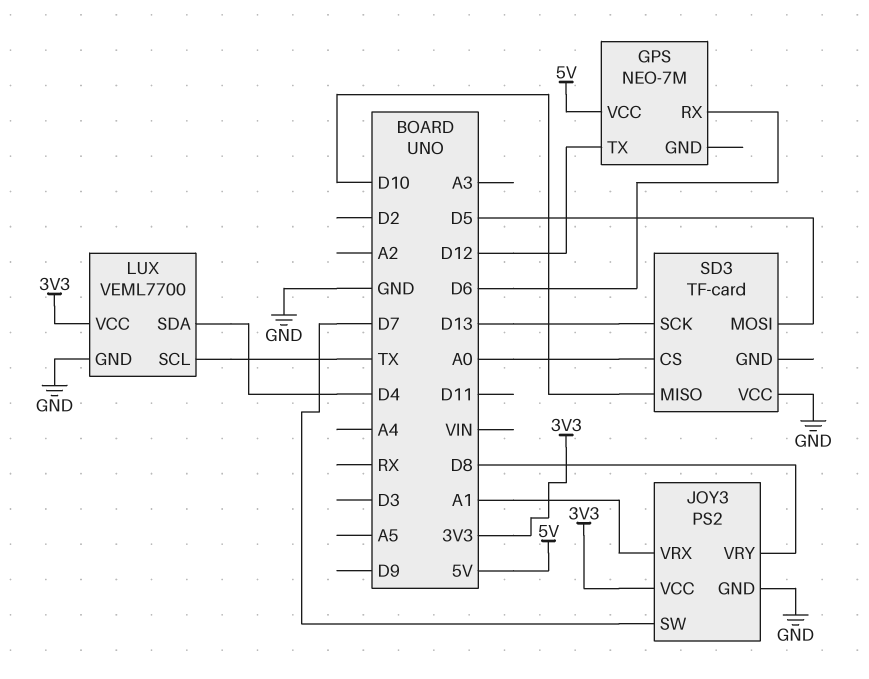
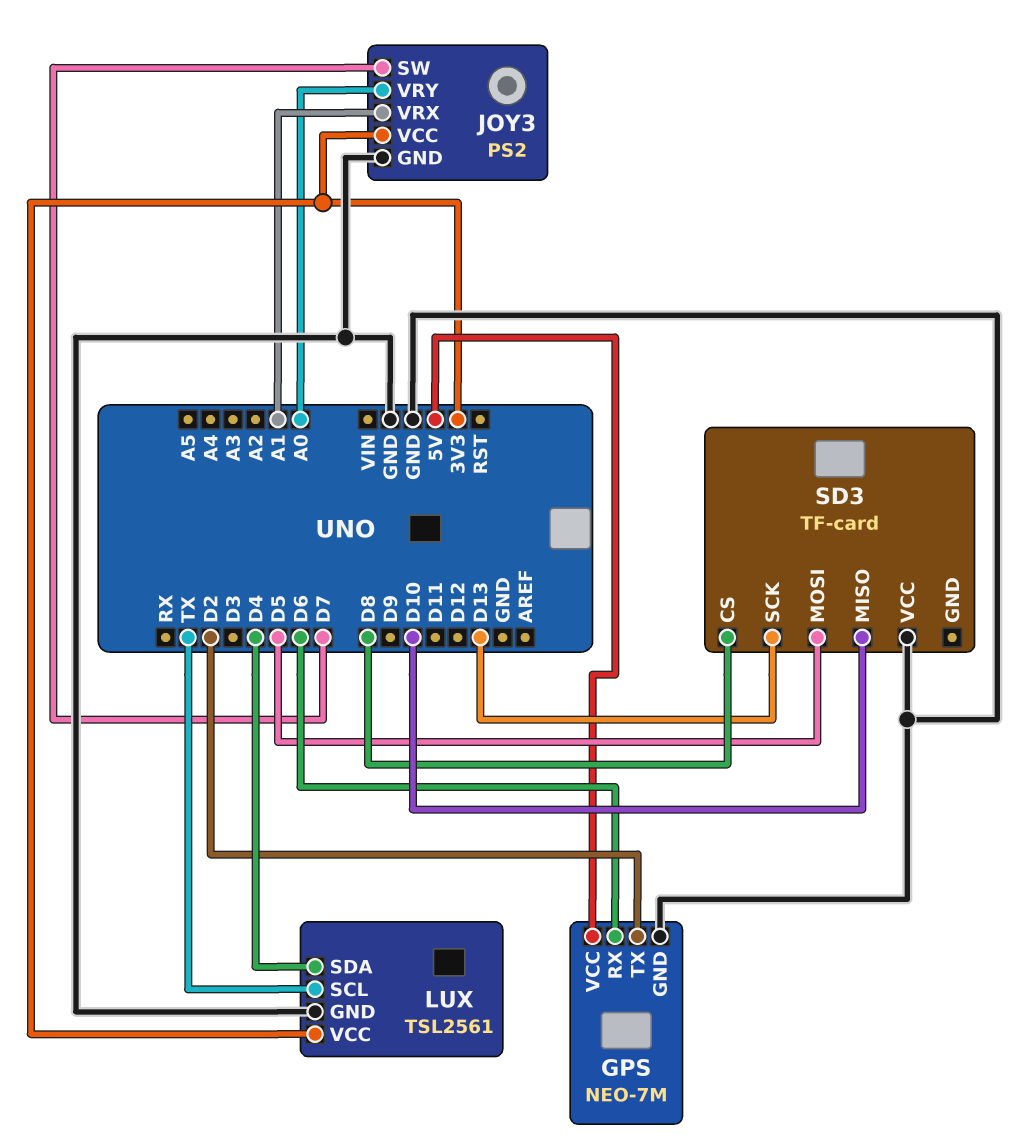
GPS pin GND: none -> GND
GPS pin TX: D12 -> D2
JOY3 pin VRY: D8 -> A0
LUX: VEML7700 -> TSL2561
SD3 pin CS: A0 -> D8

